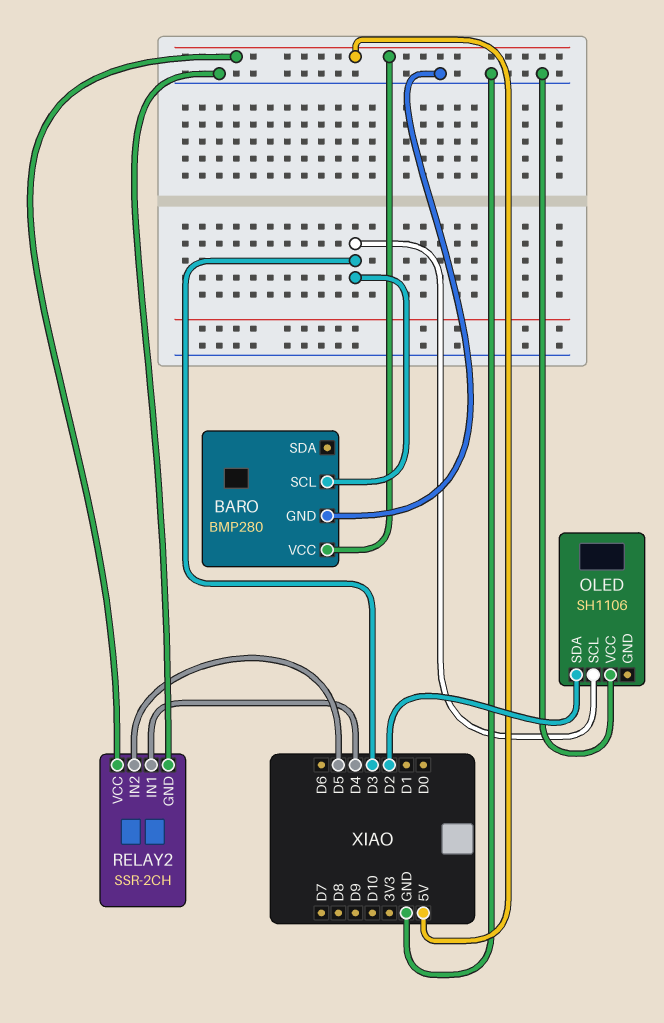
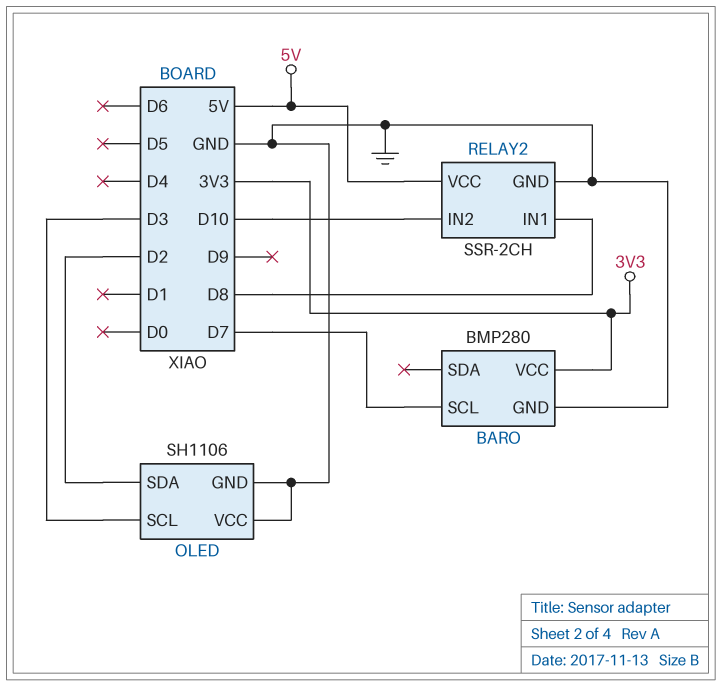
BARO pin SCL: D3 -> D7
BARO pin VCC: 5V -> 3V3
OLED pin GND: none -> GND
RELAY2 pin IN1: D4 -> D8
RELAY2 pin IN2: D5 -> D10

